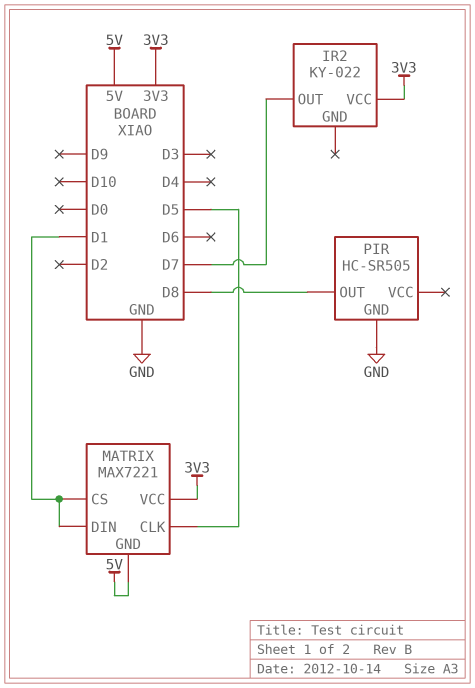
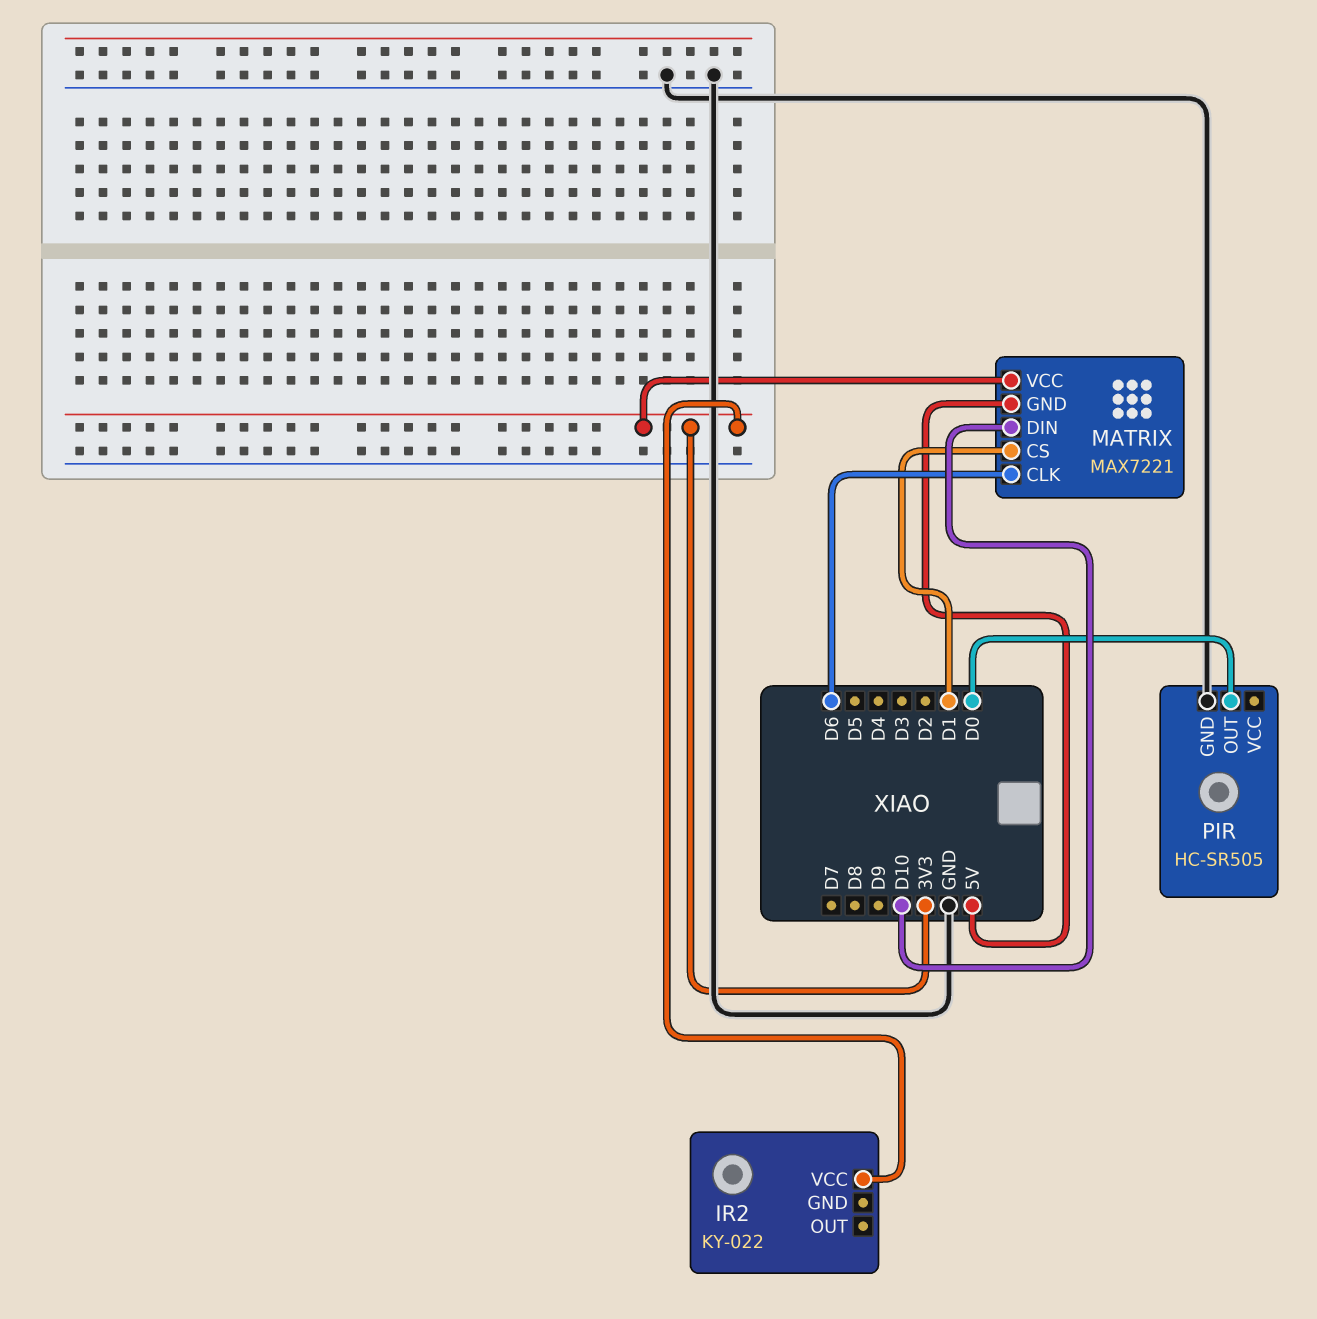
IR2 pin OUT: D7 -> none
MATRIX pin CLK: D5 -> D6
MATRIX pin DIN: D1 -> D10
PIR pin OUT: D8 -> D0

